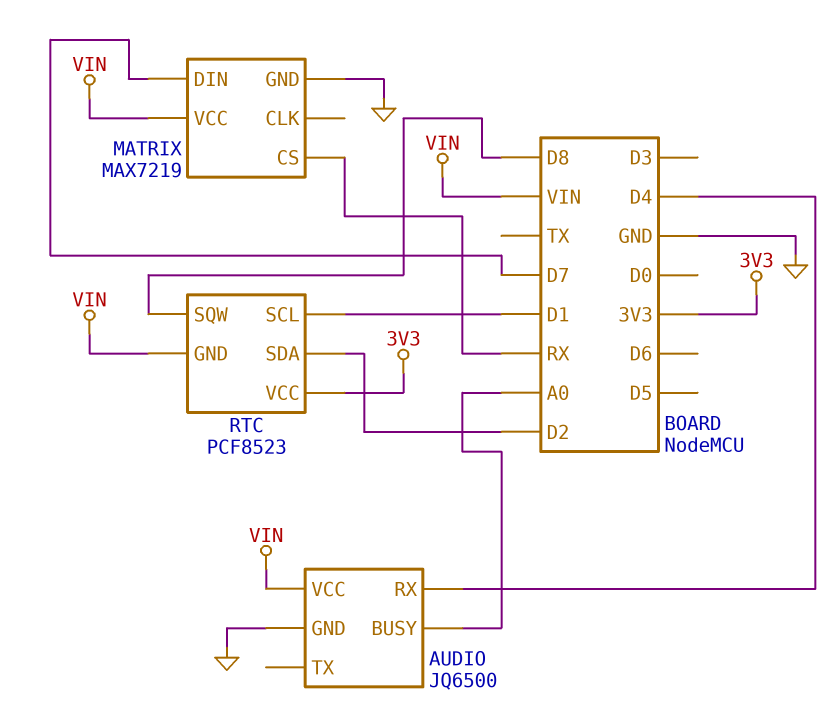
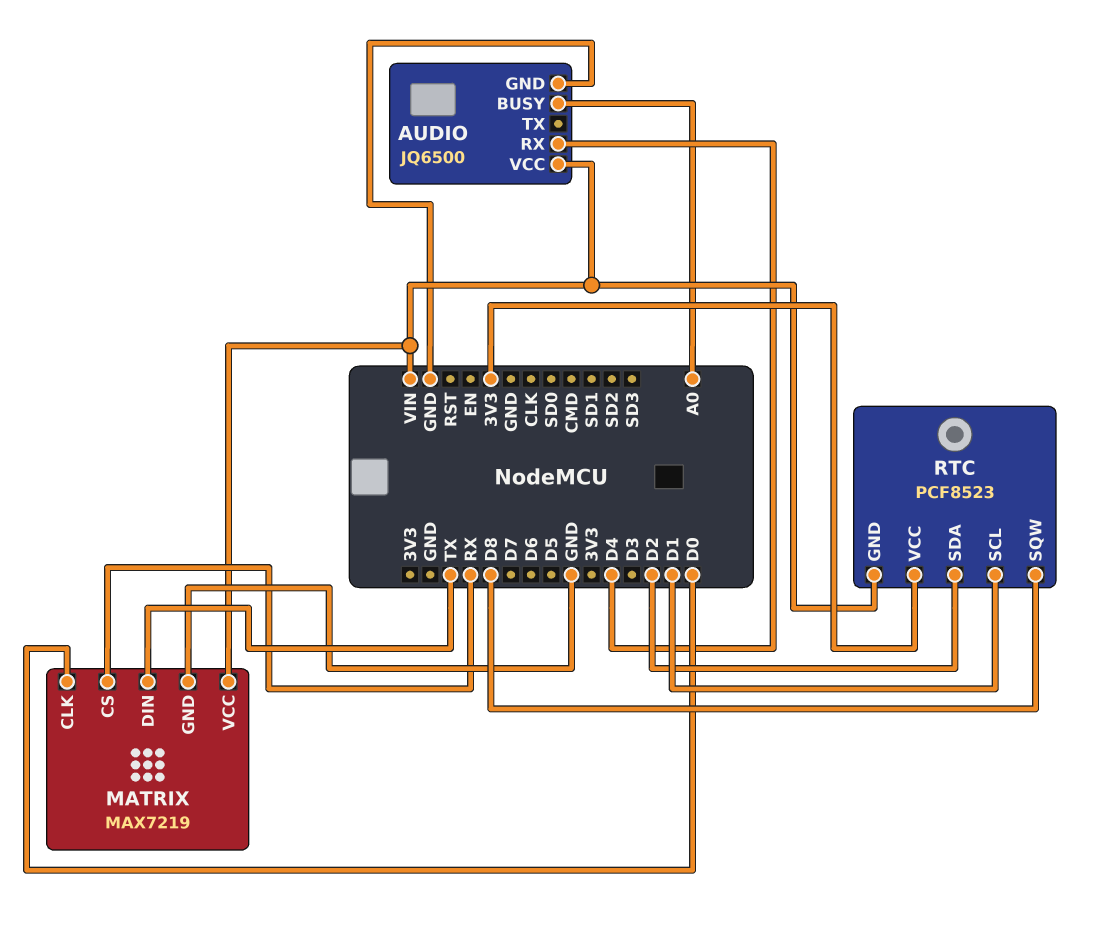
MATRIX pin CLK: none -> D0
MATRIX pin DIN: D7 -> TX

